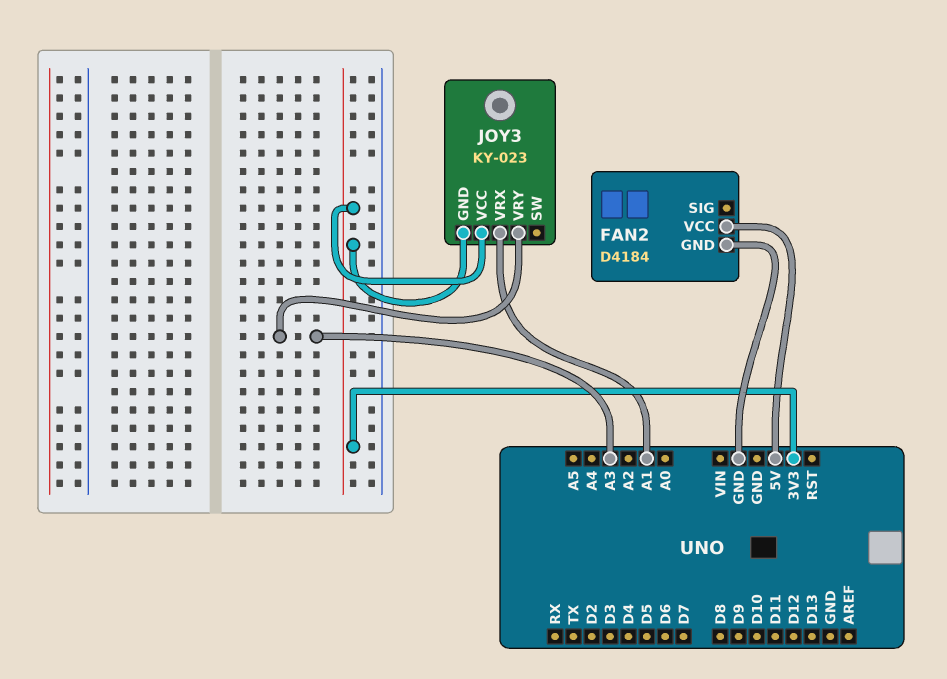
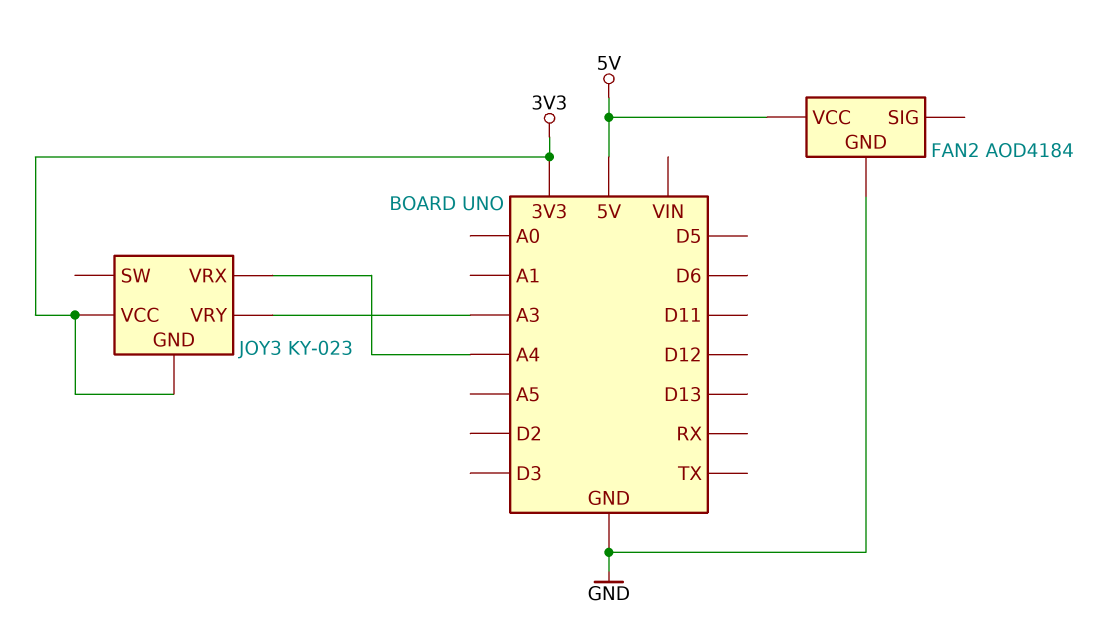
FAN2: D4184 -> AOD4184
JOY3 pin VRX: A1 -> A4

